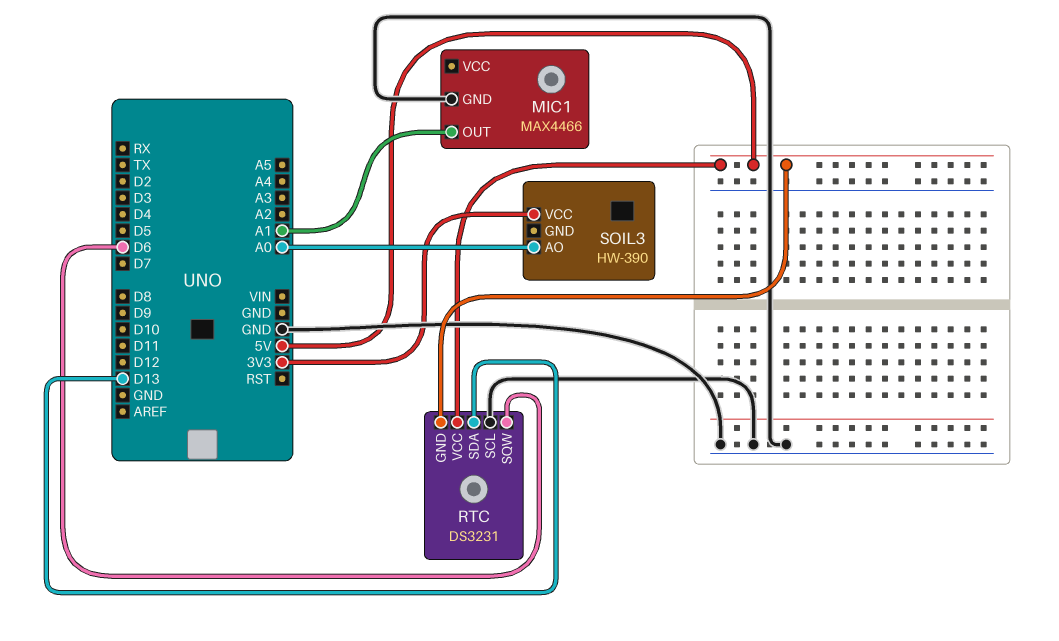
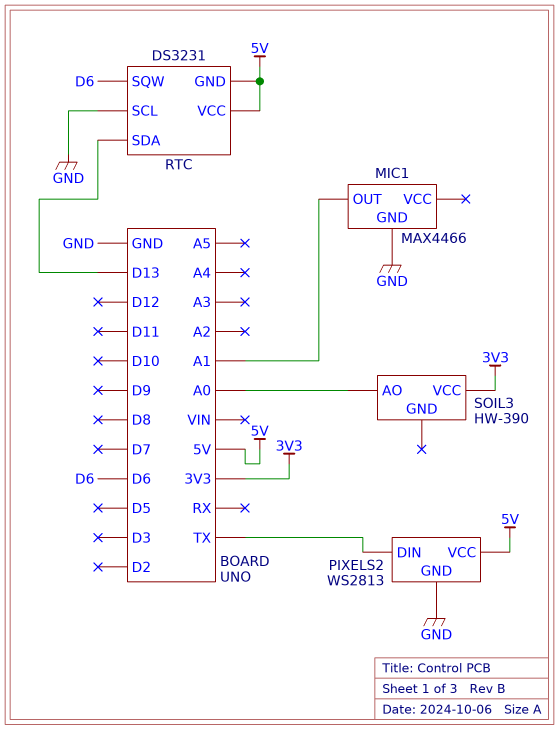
PIXELS2: none -> WS2813
PIXELS2 pin DIN: none -> TX
PIXELS2 pin GND: none -> GND
PIXELS2 pin VCC: none -> 5V

